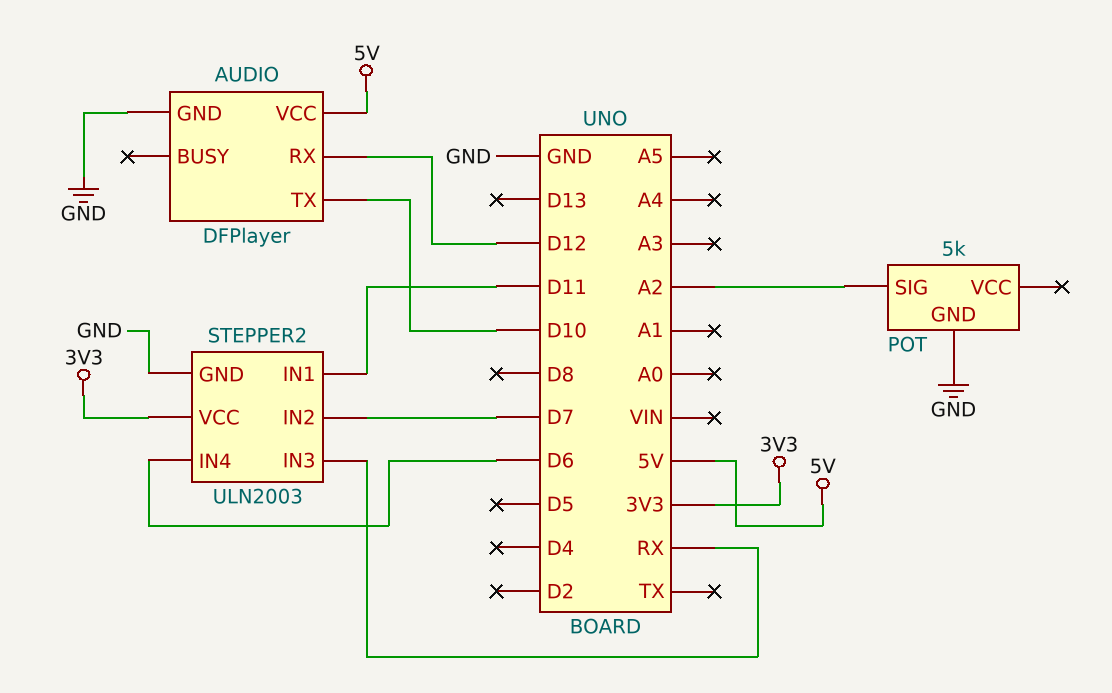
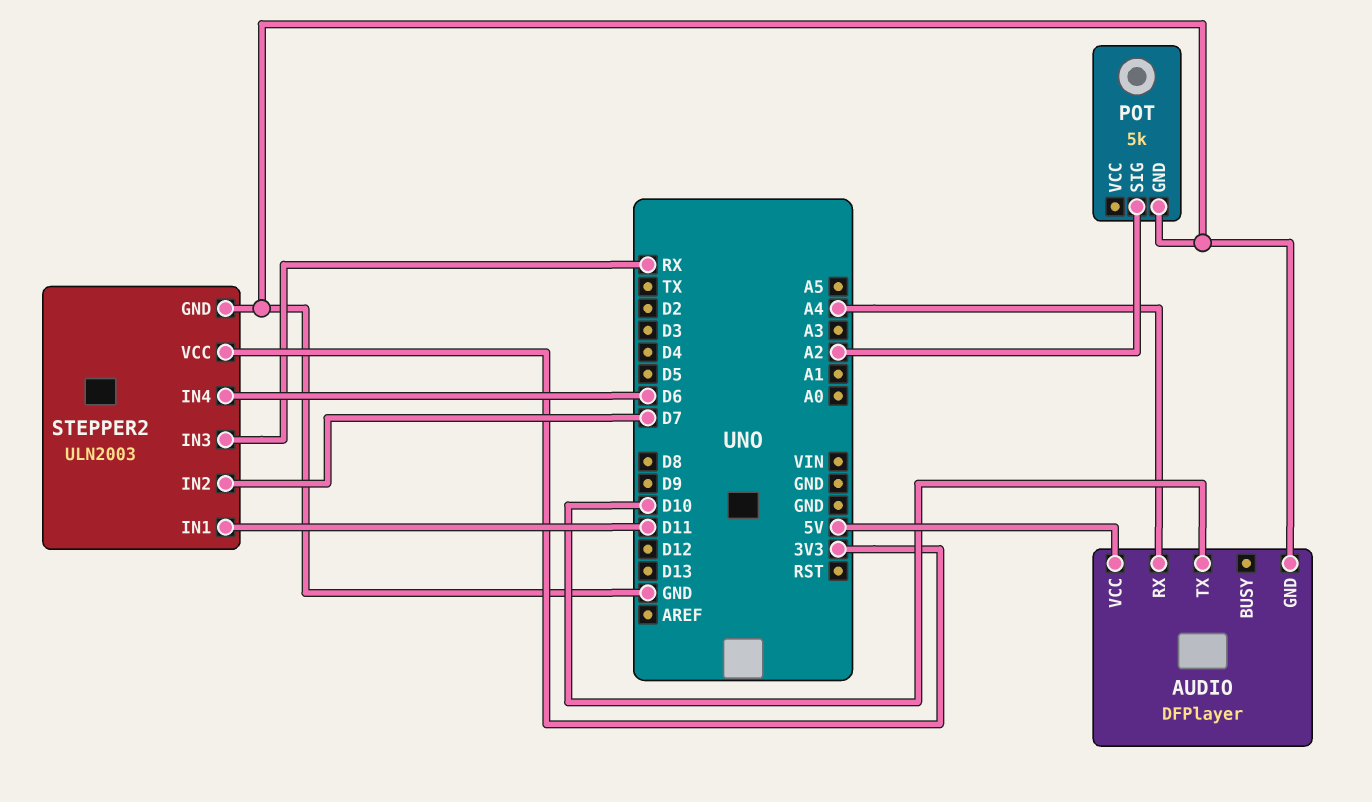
AUDIO pin RX: D12 -> A4

